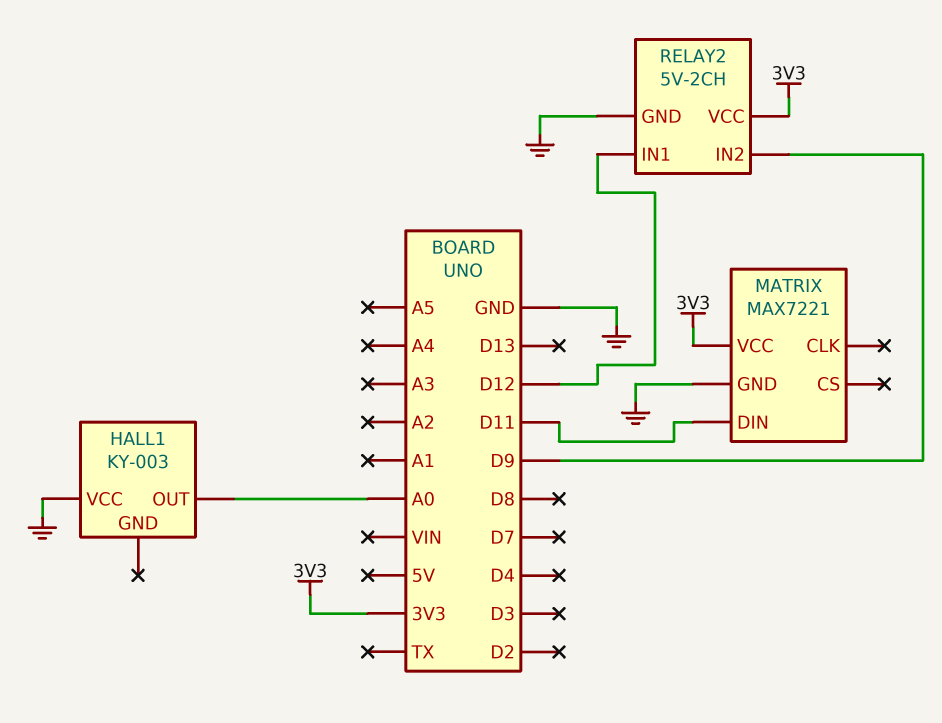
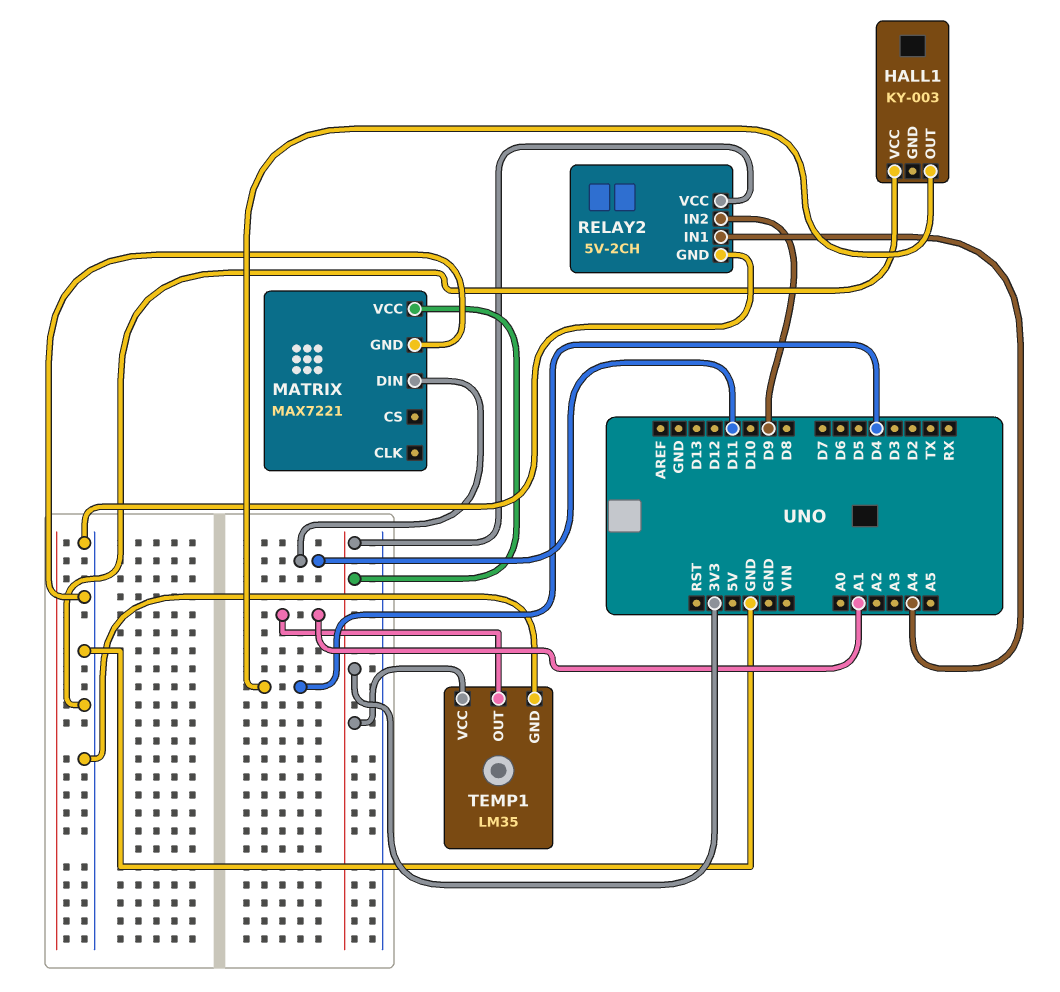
HALL1 pin OUT: A0 -> D4
RELAY2 pin IN1: D12 -> A4
TEMP1: none -> LM35
TEMP1 pin GND: none -> GND
TEMP1 pin OUT: none -> A1
TEMP1 pin VCC: none -> 3V3

